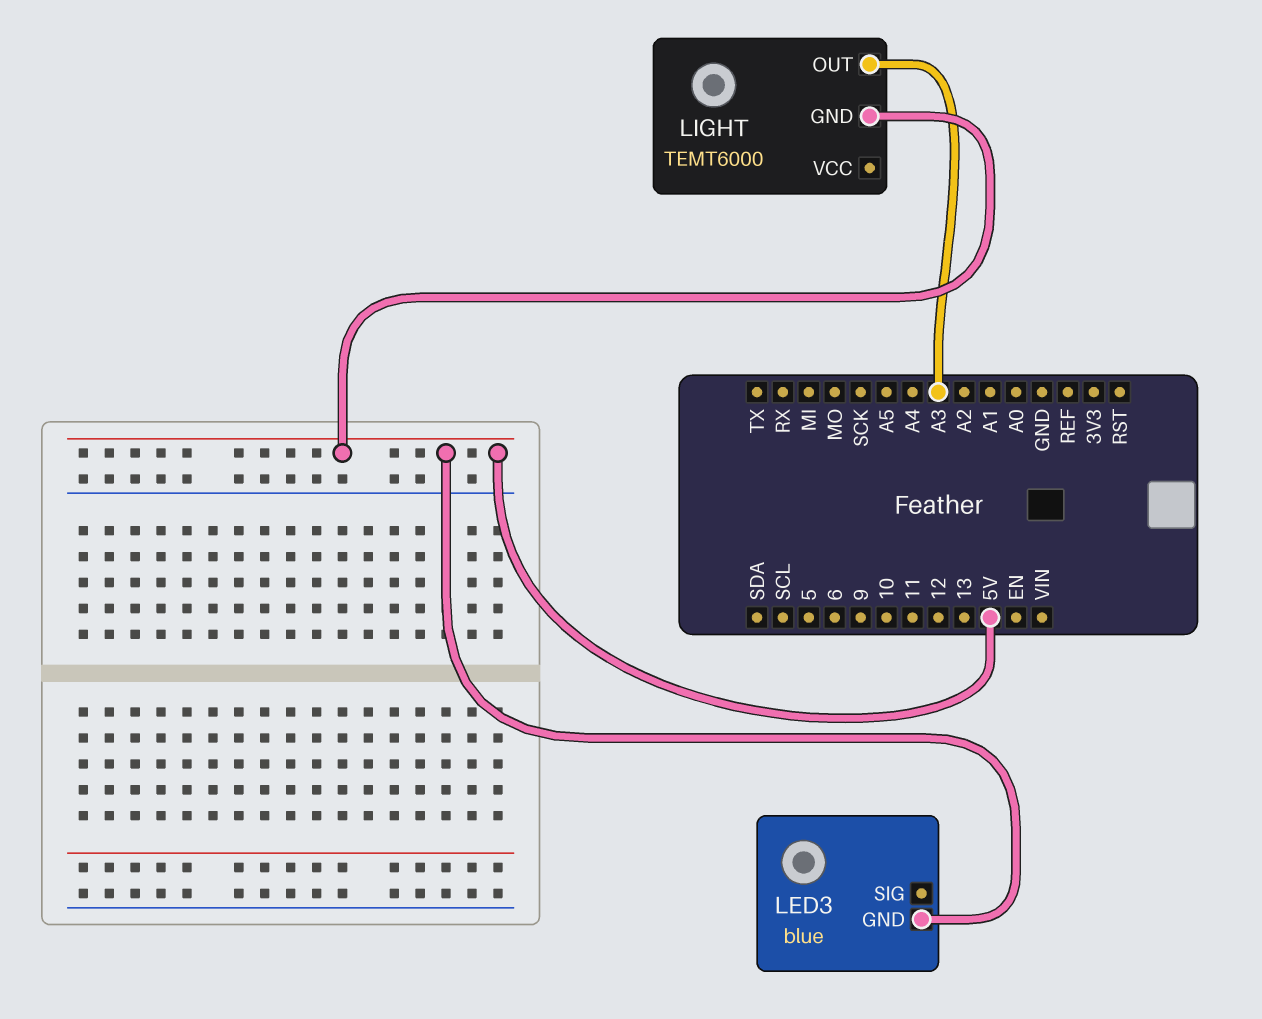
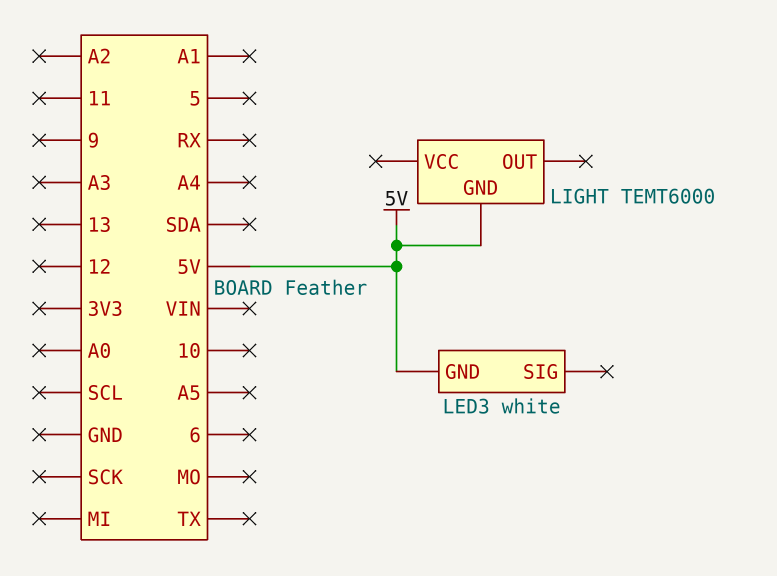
LED3: blue -> white
LIGHT pin OUT: A3 -> none

